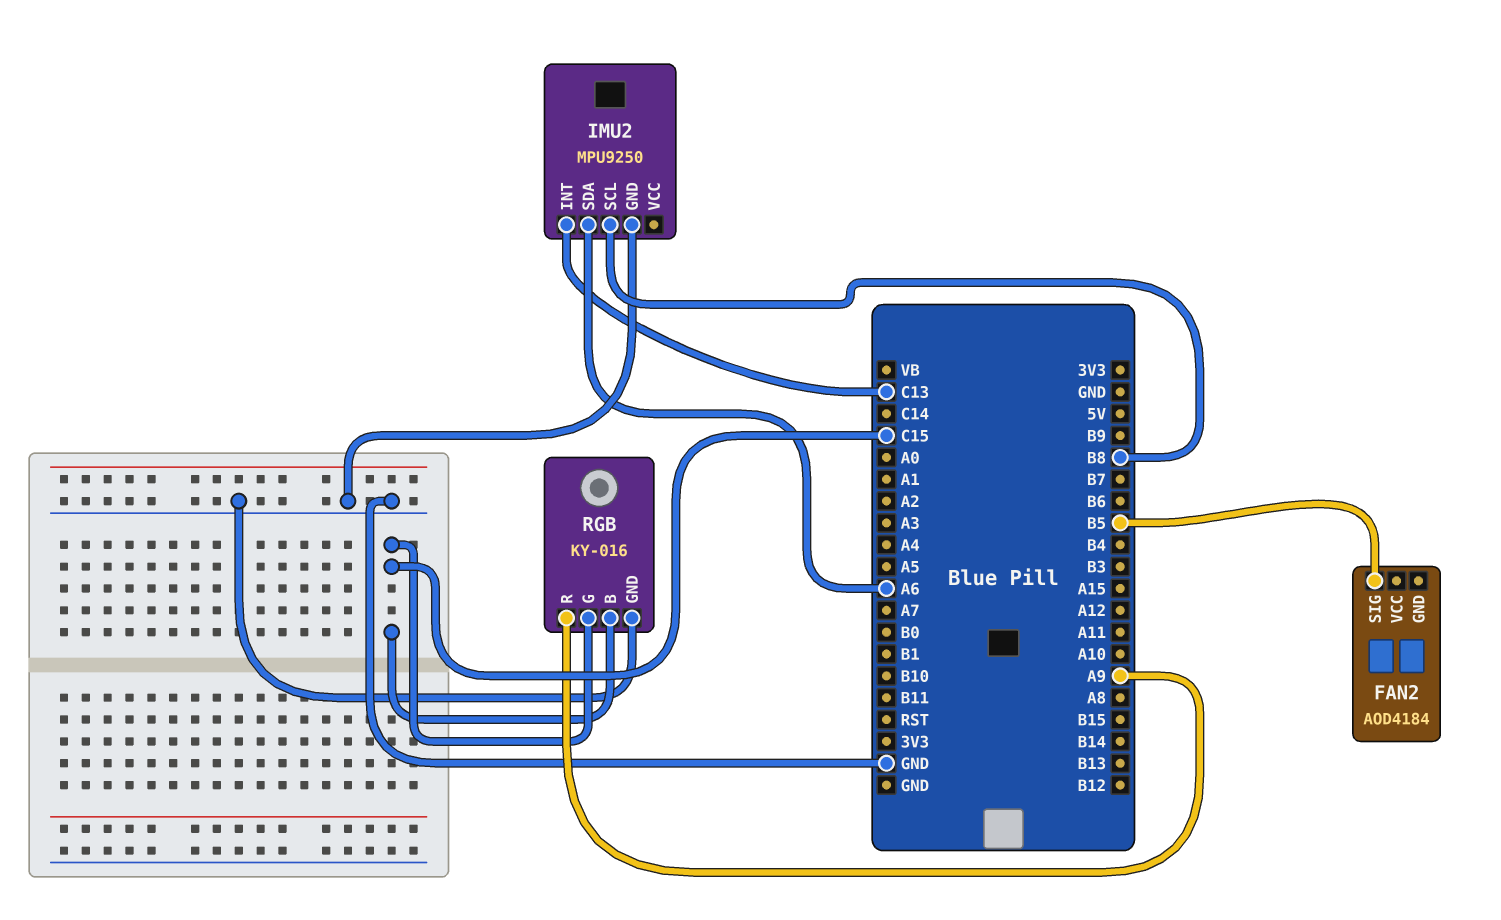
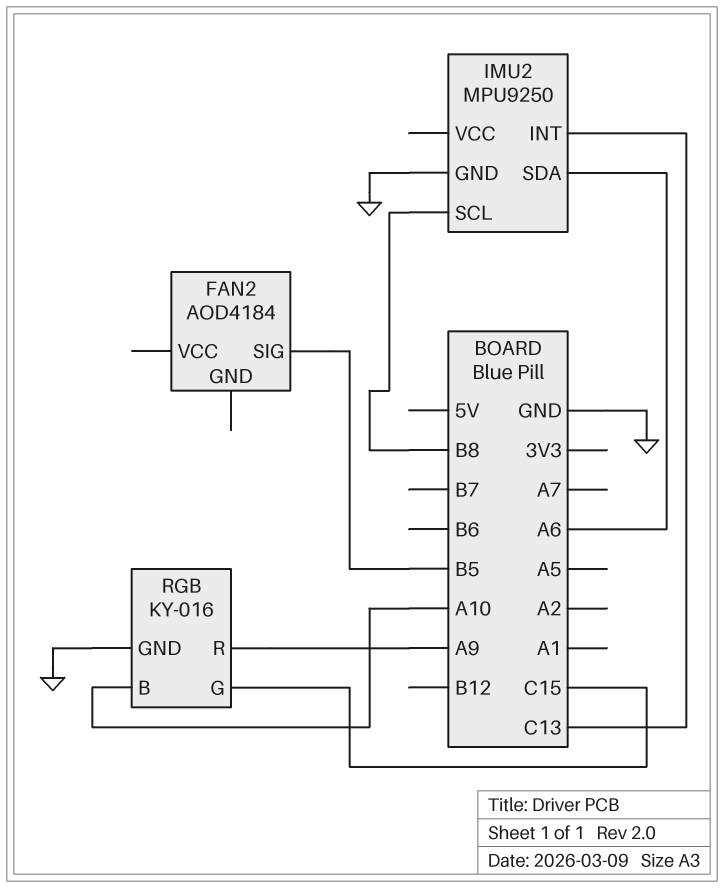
RGB pin B: C15 -> A10

